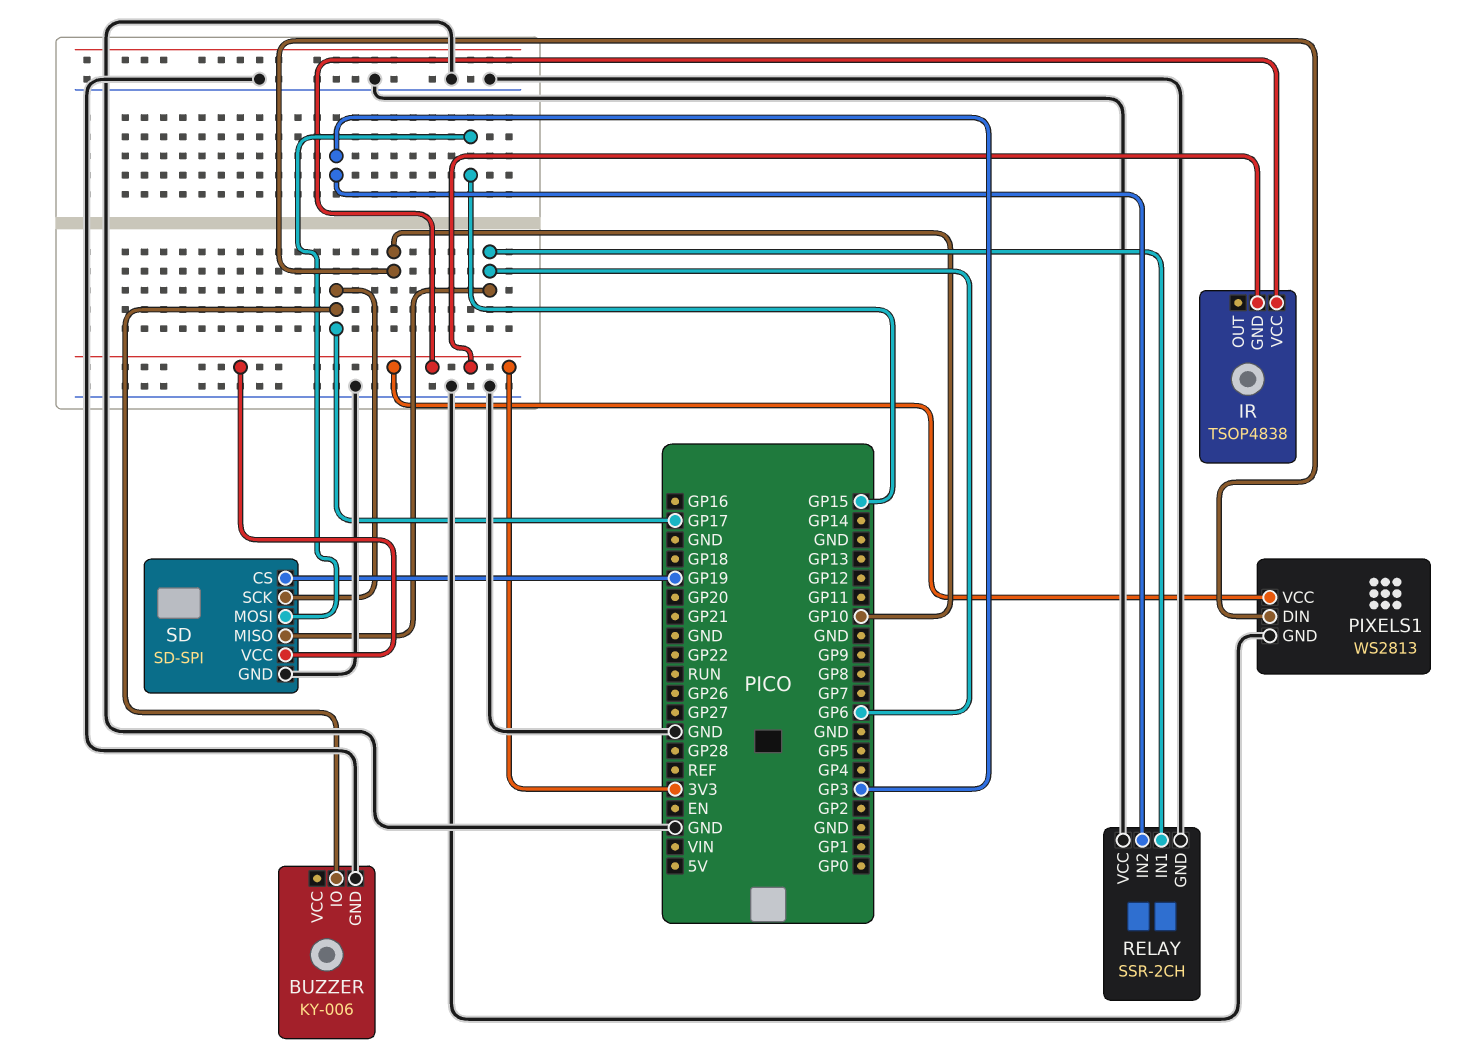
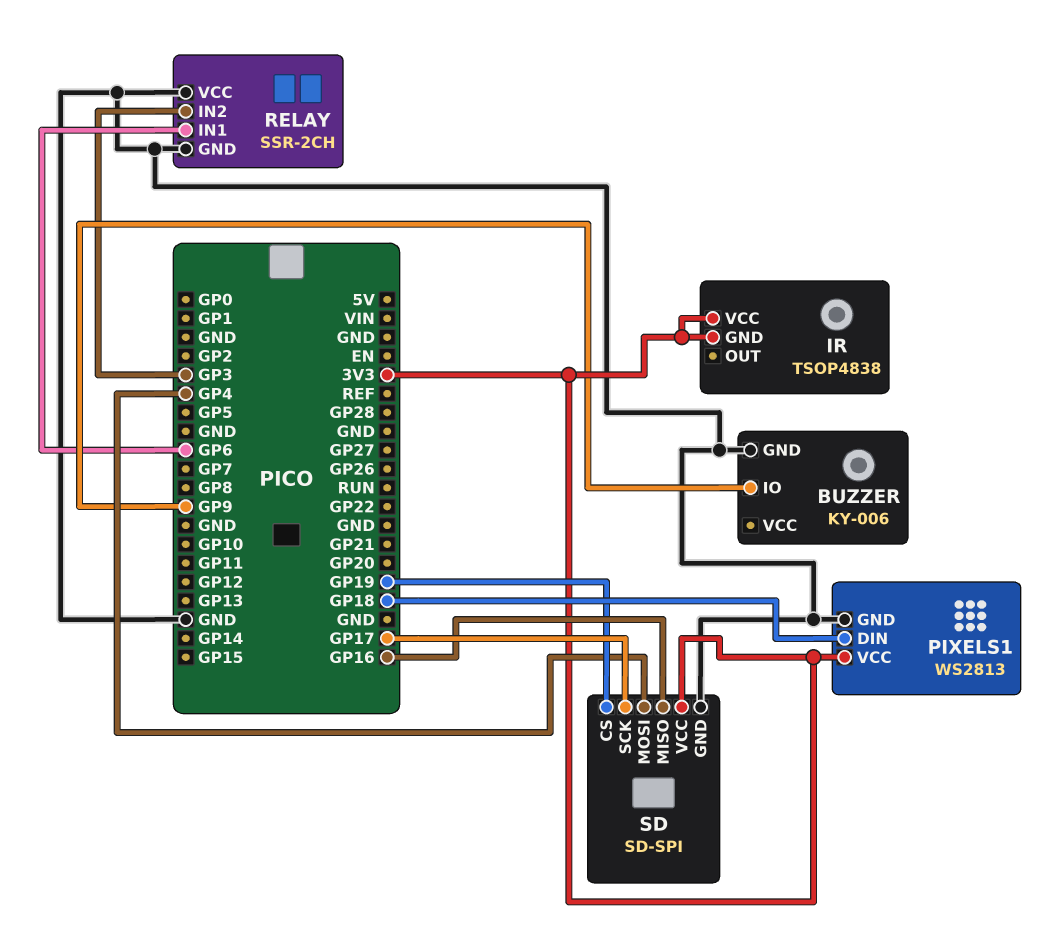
BUZZER pin IO: GP17 -> GP9
PIXELS1 pin DIN: GP10 -> GP18
SD pin MISO: GP6 -> GP16
SD pin MOSI: GP15 -> GP4

